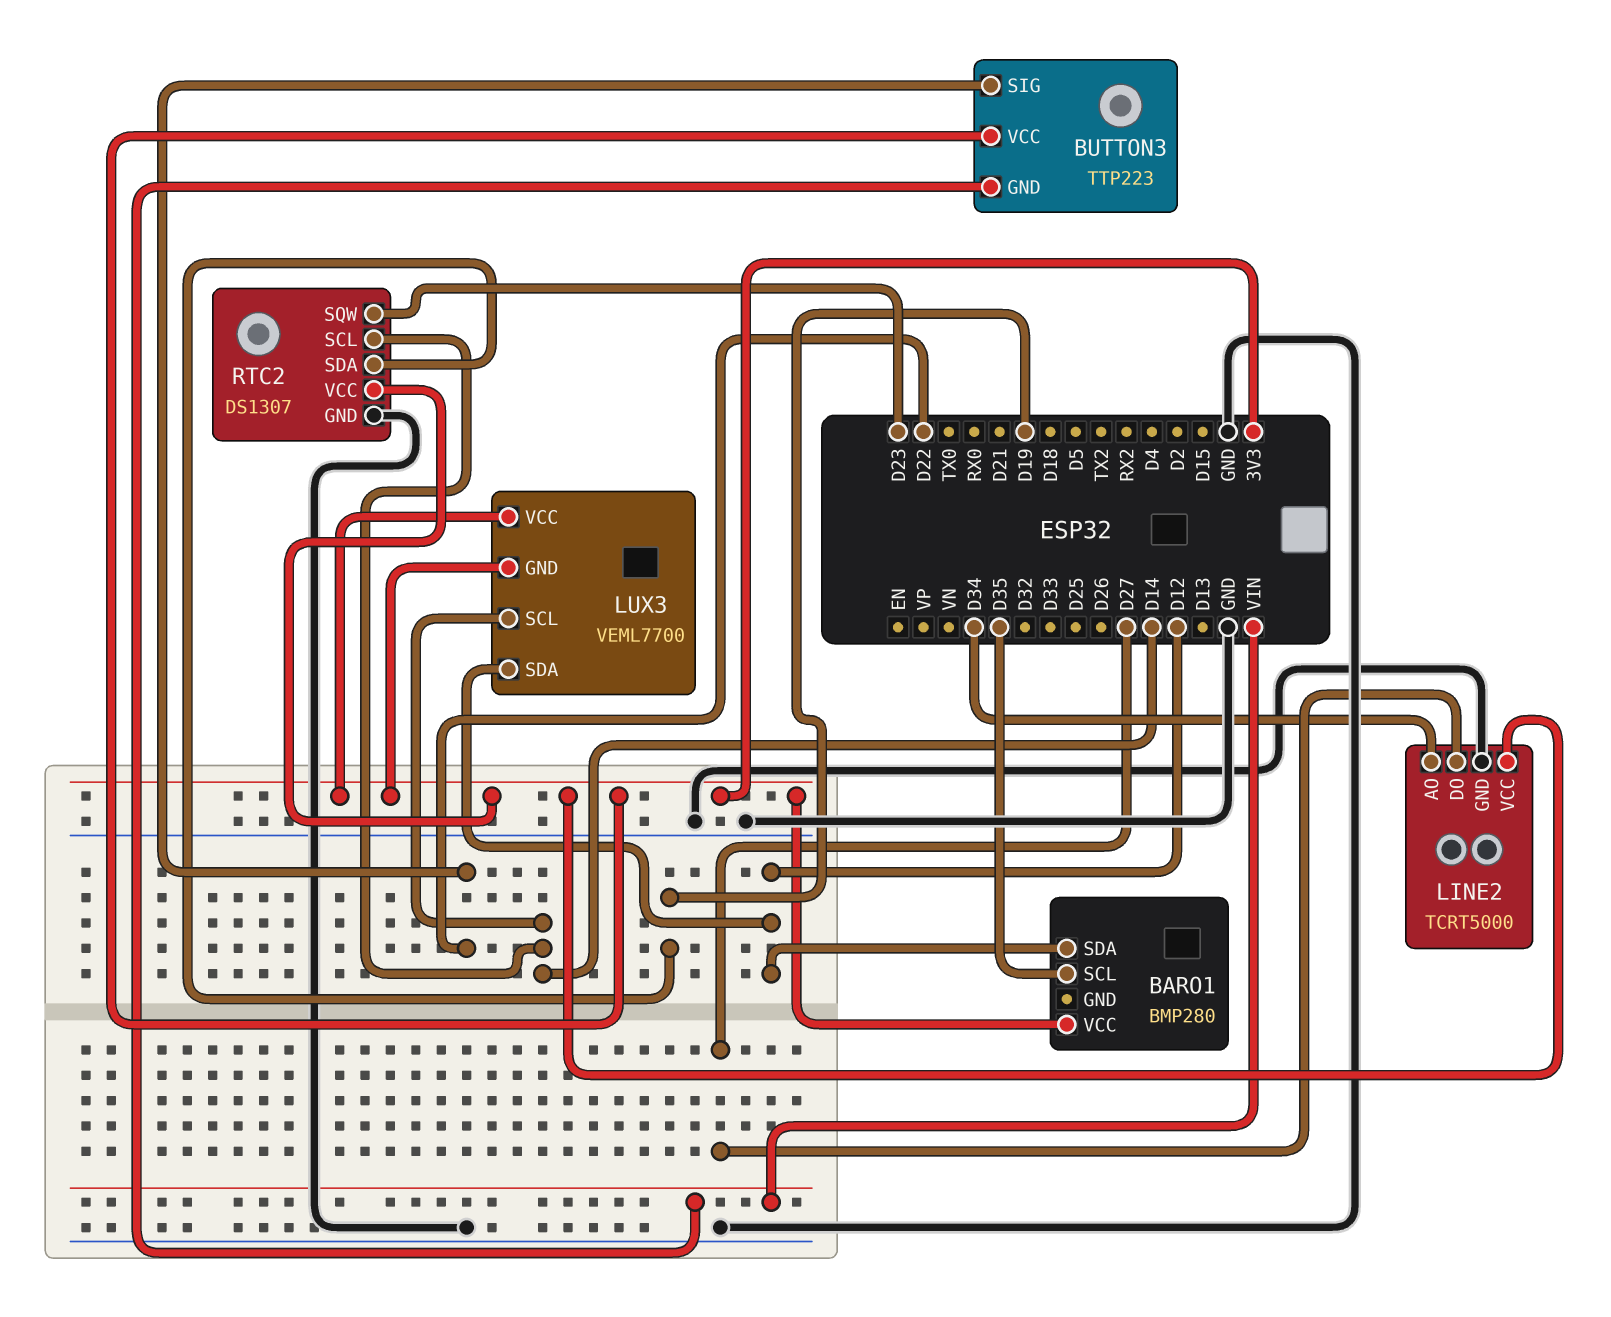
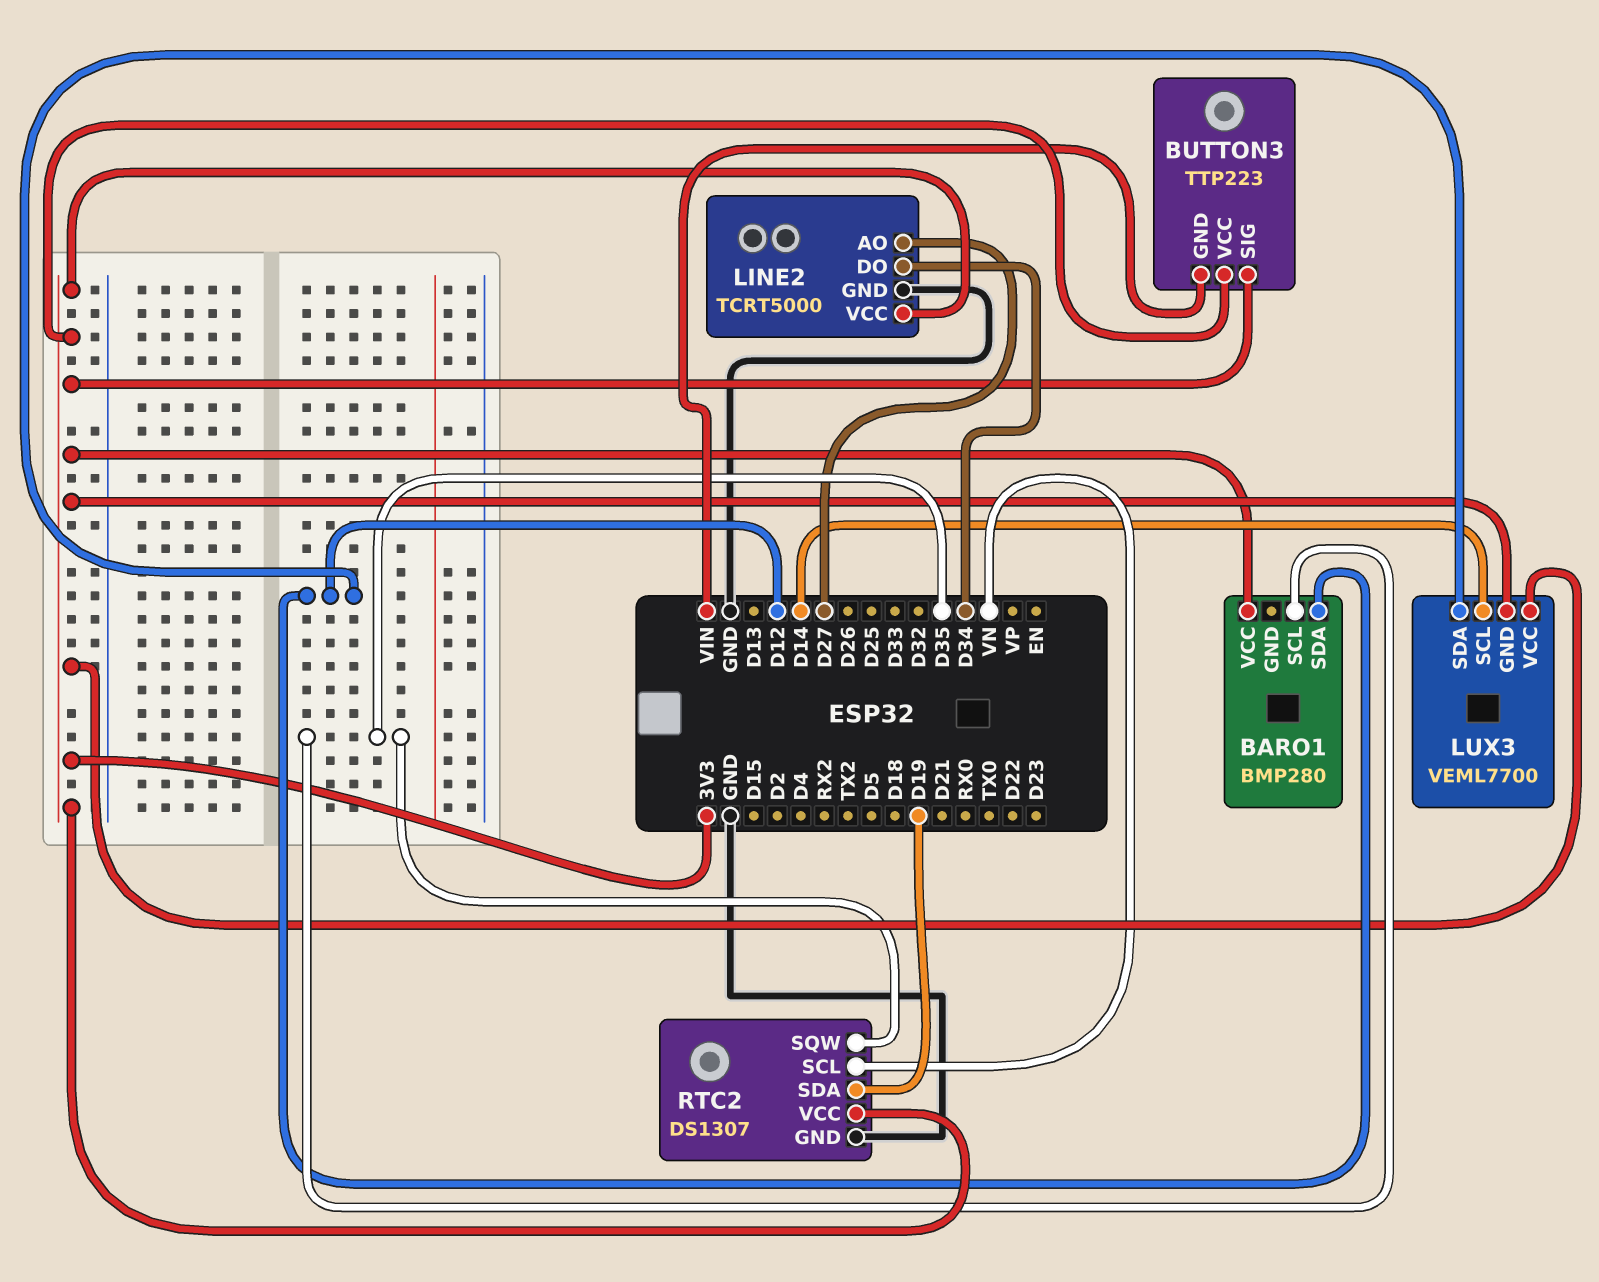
BUTTON3 pin SIG: D22 -> 3V3
LINE2 pin AO: D34 -> D27
LINE2 pin DO: D27 -> D34
RTC2 pin SCL: D14 -> VN
RTC2 pin SQW: D23 -> D35

